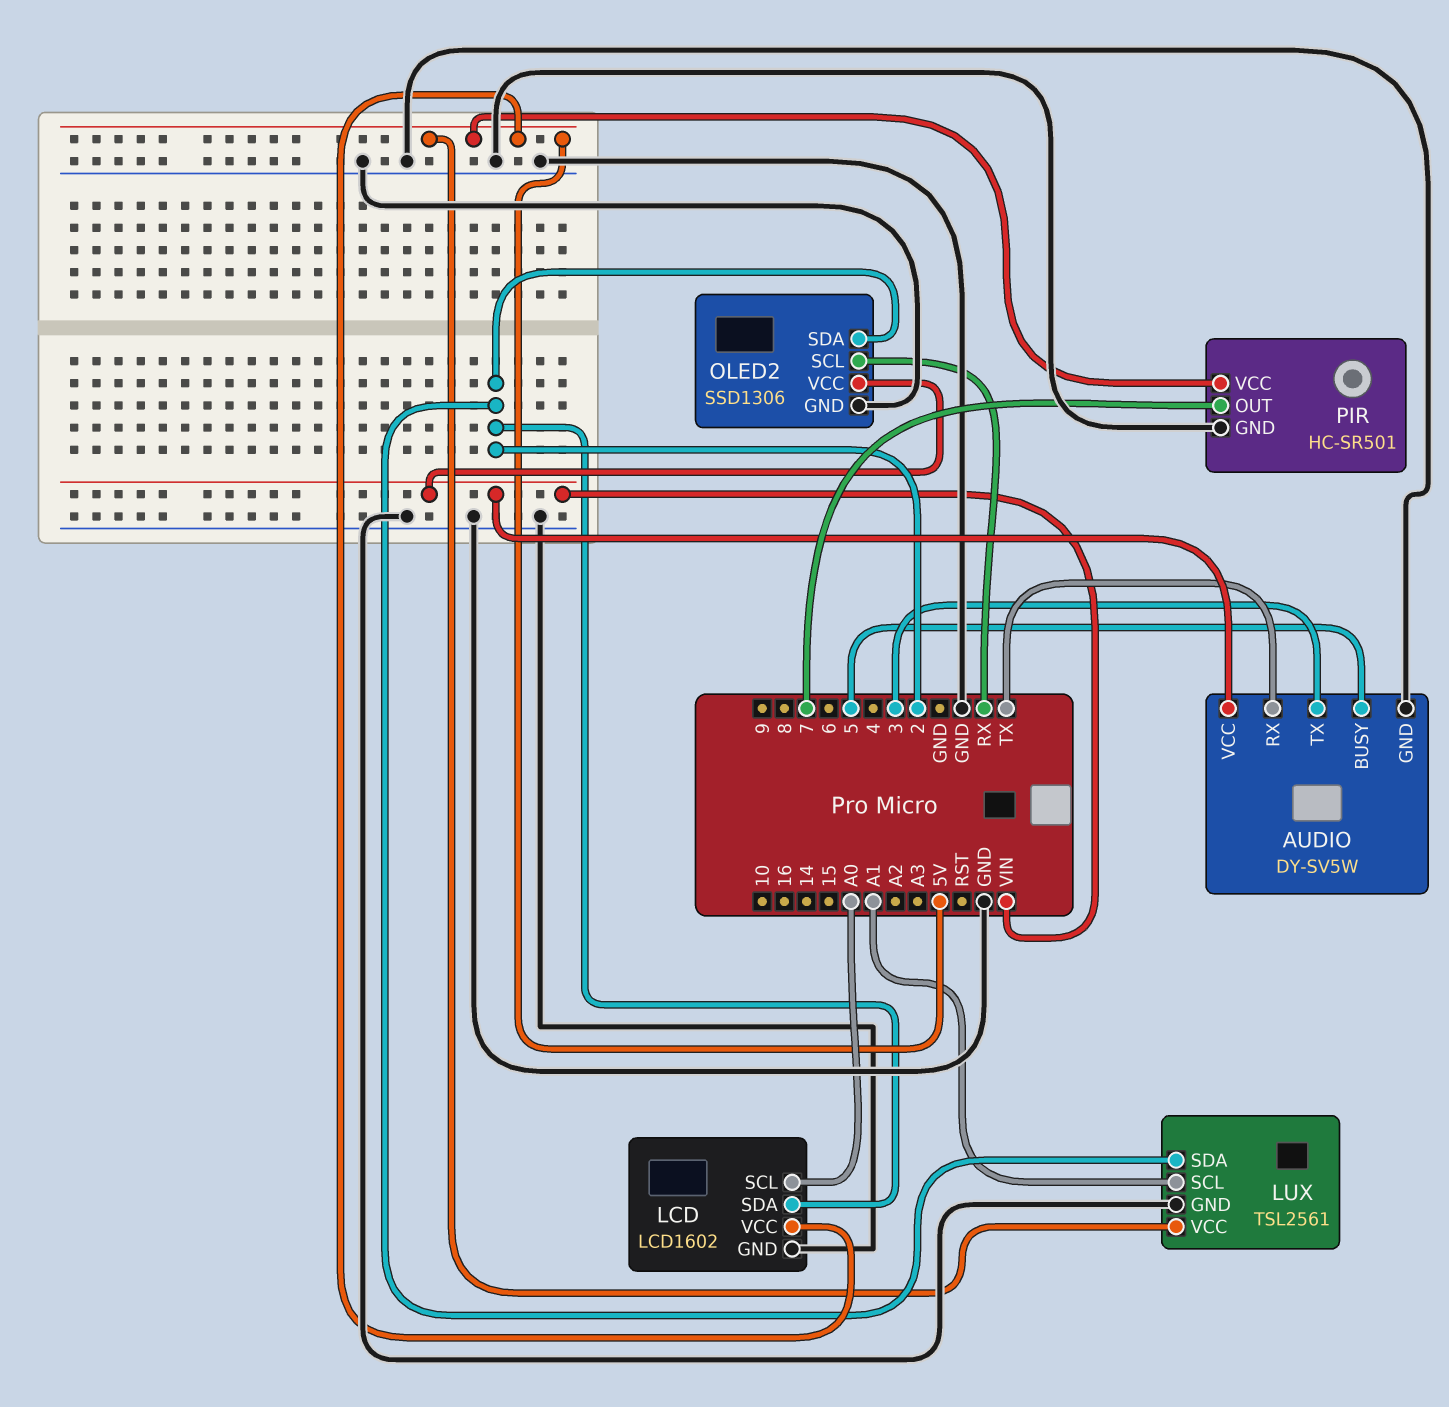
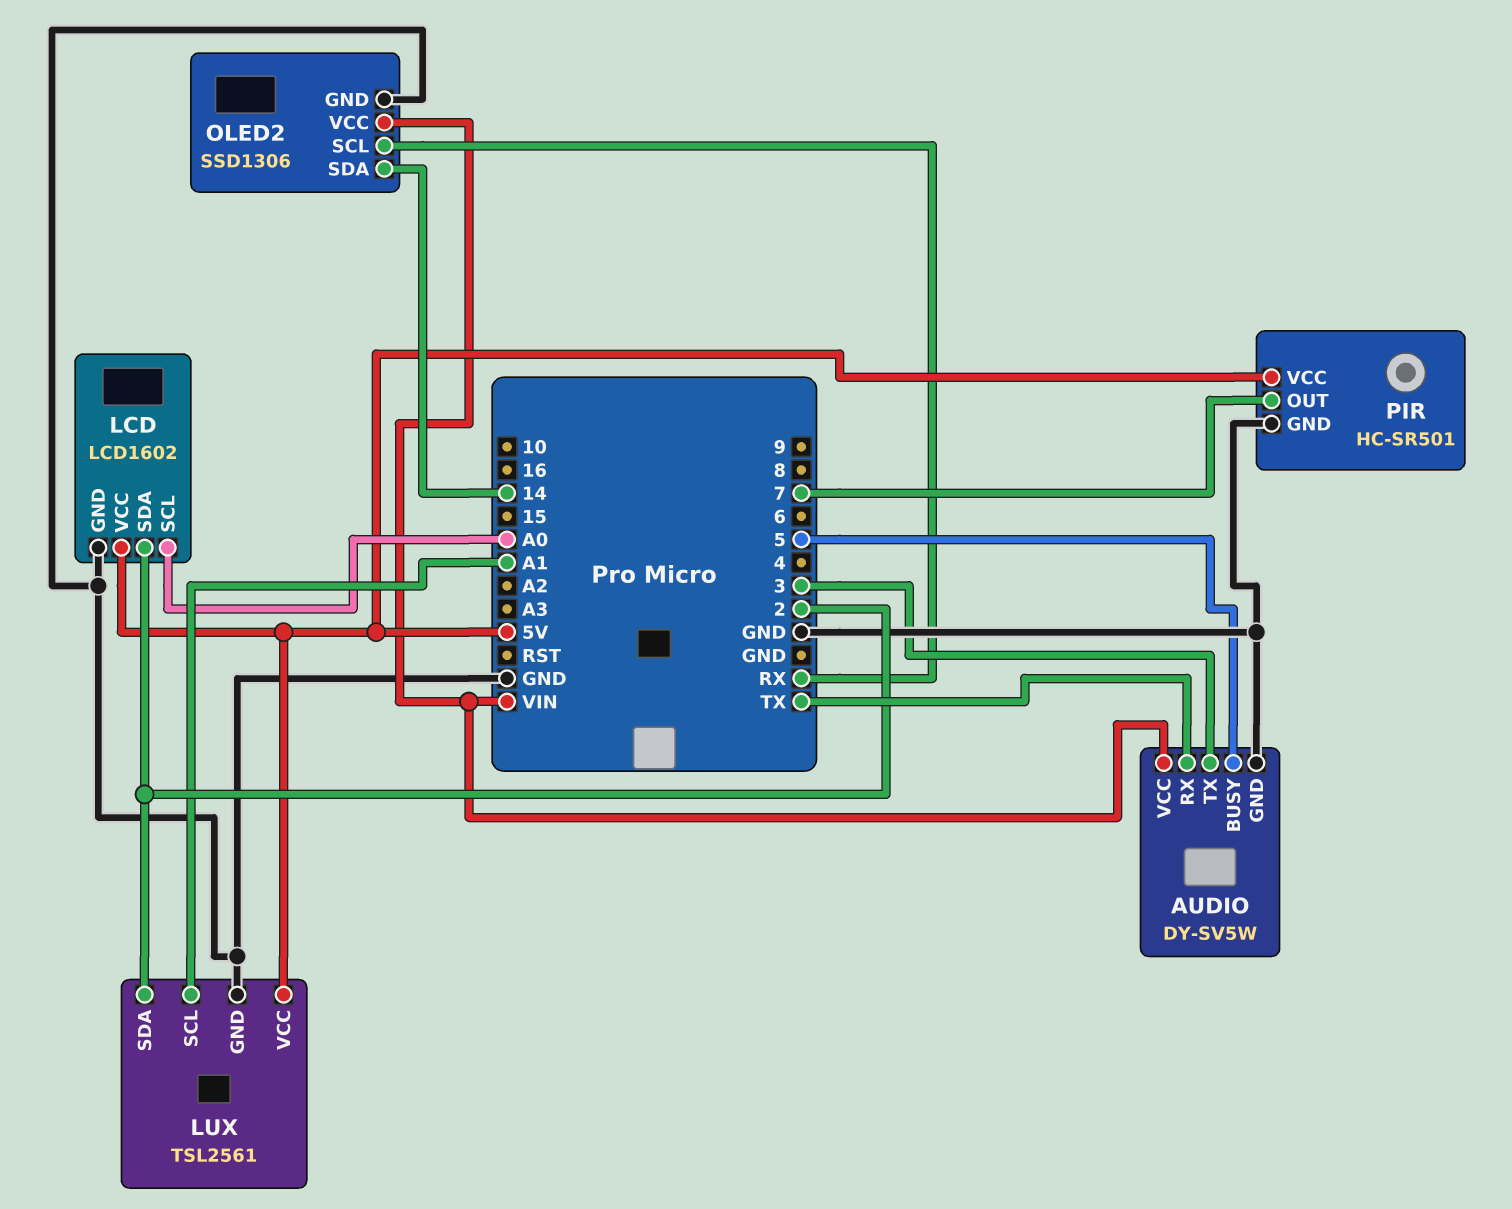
OLED2 pin SDA: 2 -> 14

